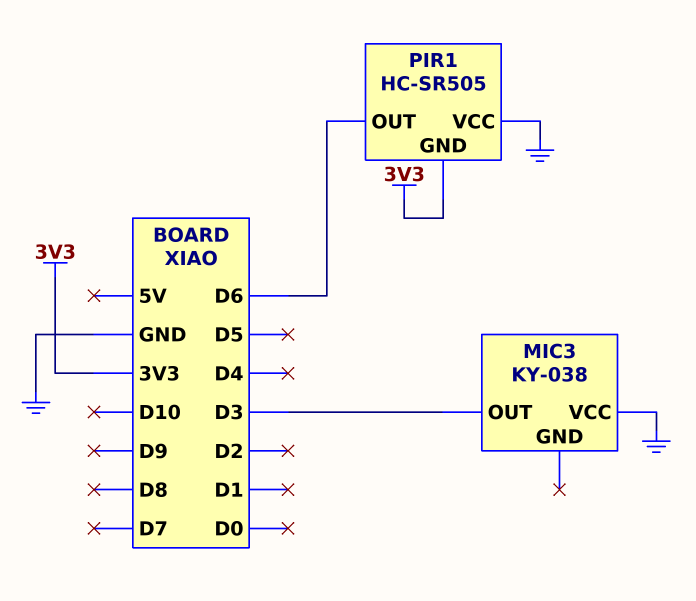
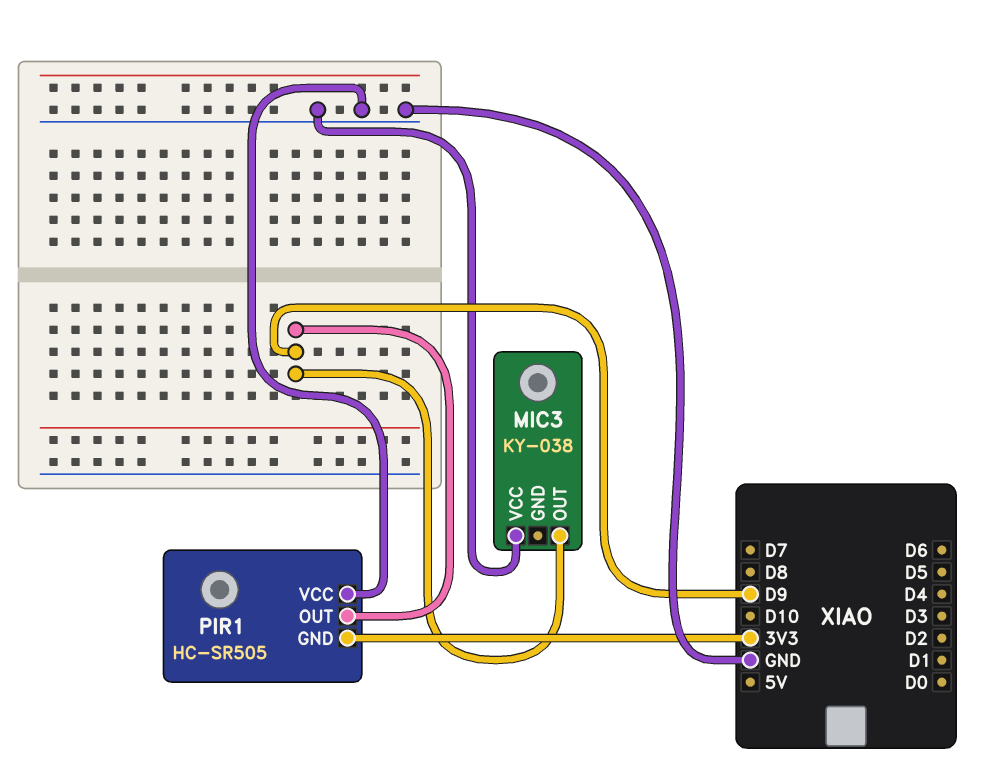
MIC3 pin OUT: D3 -> D9
PIR1 pin OUT: D6 -> D9

